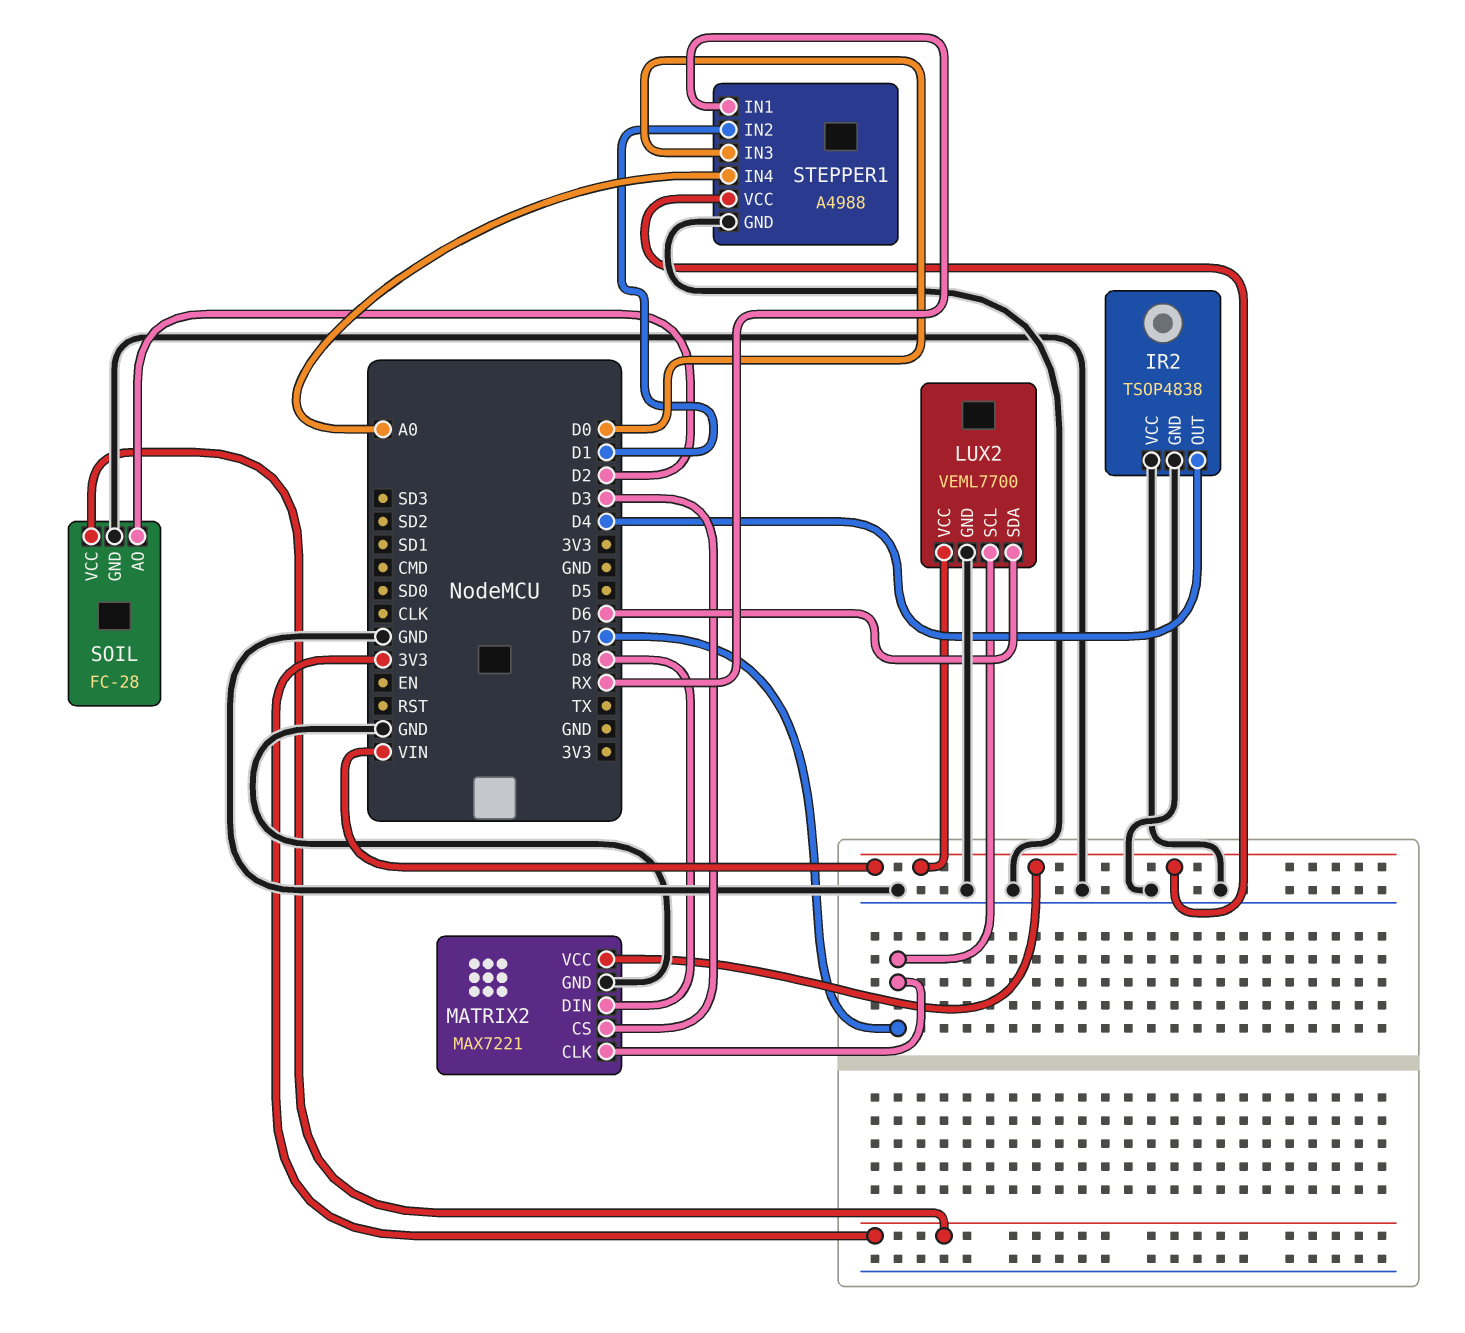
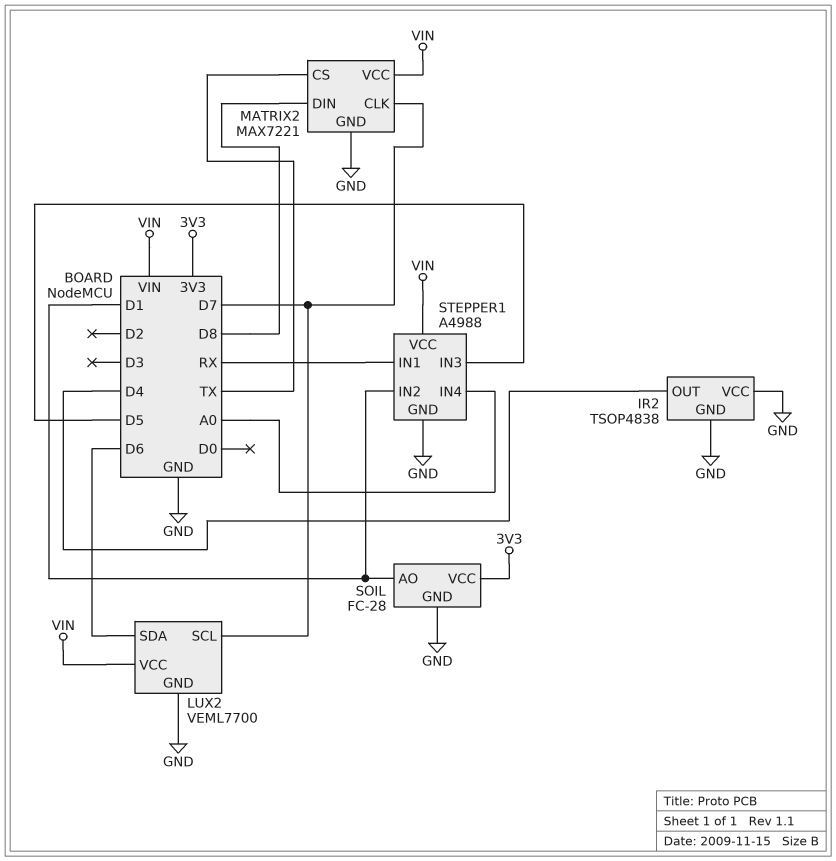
MATRIX2 pin CS: D3 -> TX
SOIL pin AO: D2 -> D1
STEPPER1 pin IN3: D0 -> D5

